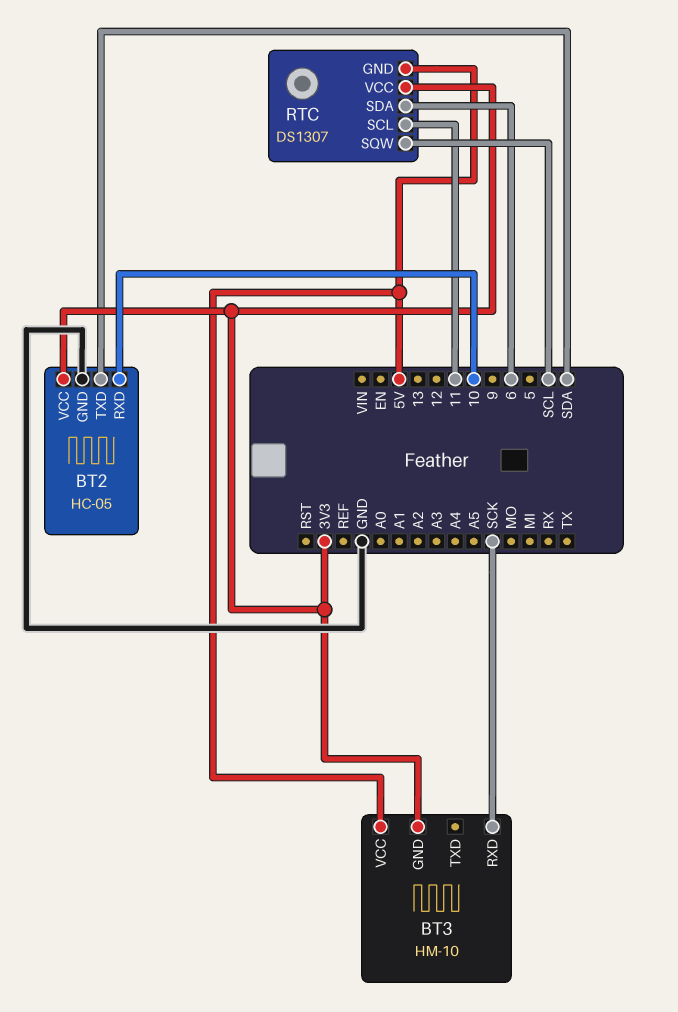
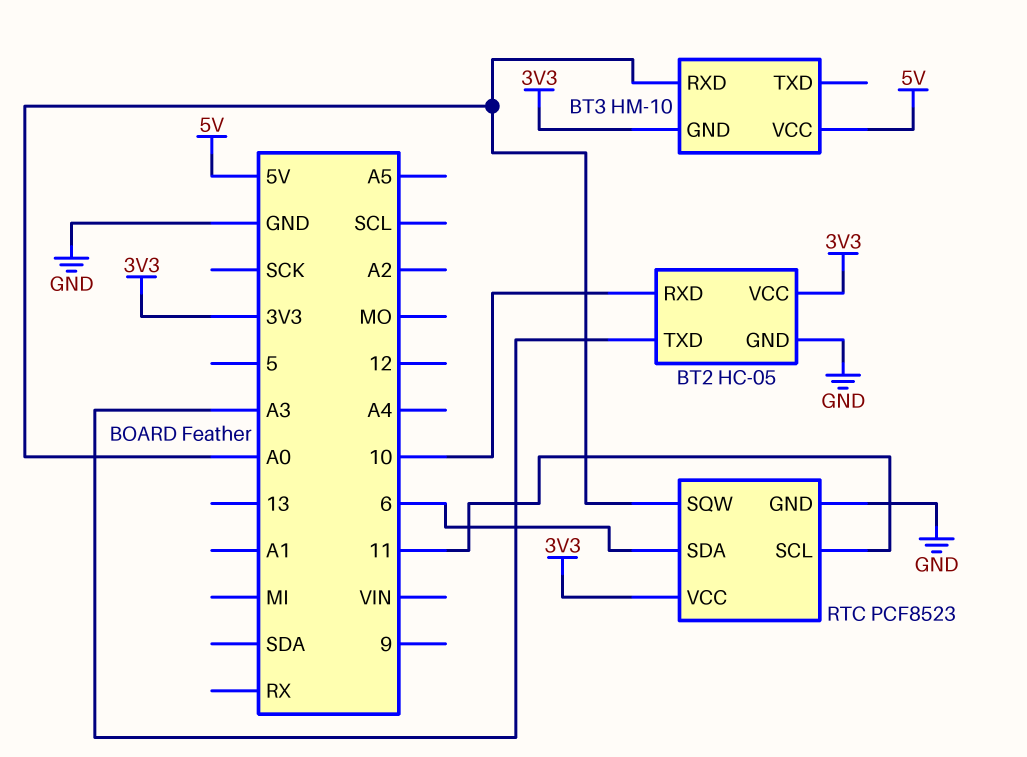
BT2 pin TXD: SDA -> A3
BT3 pin RXD: SCK -> A0
RTC: DS1307 -> PCF8523
RTC pin GND: 5V -> GND
RTC pin SQW: SCL -> A0

